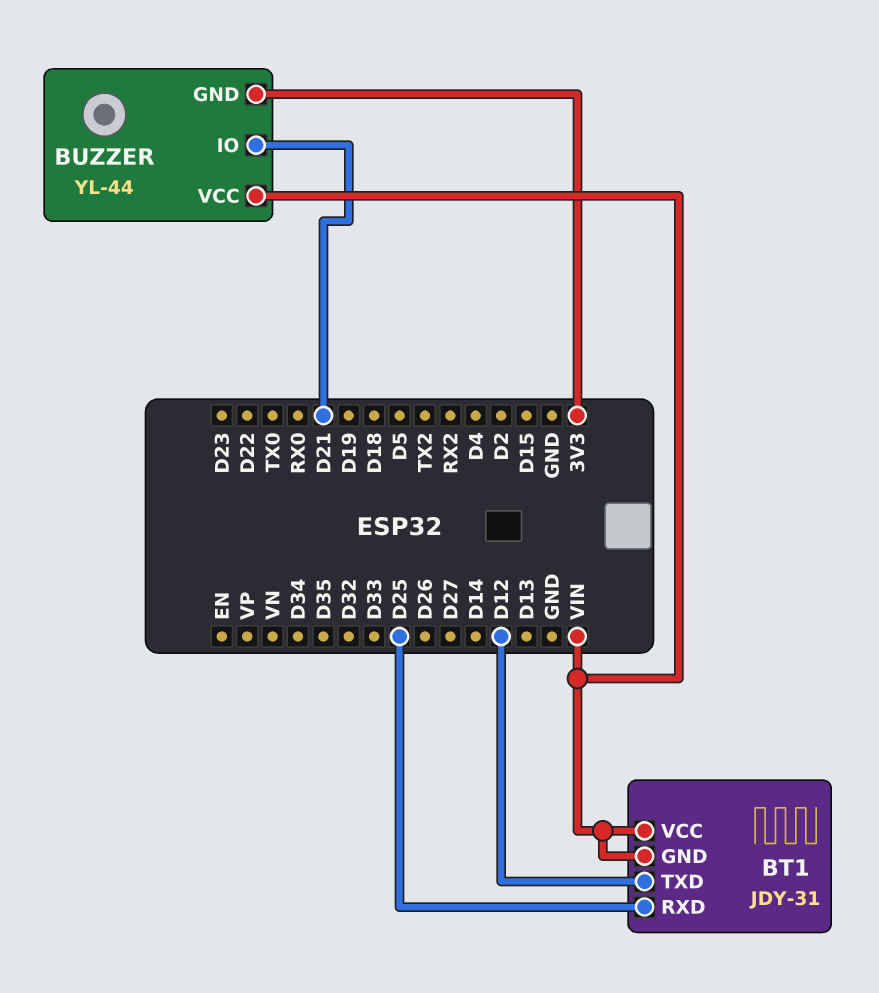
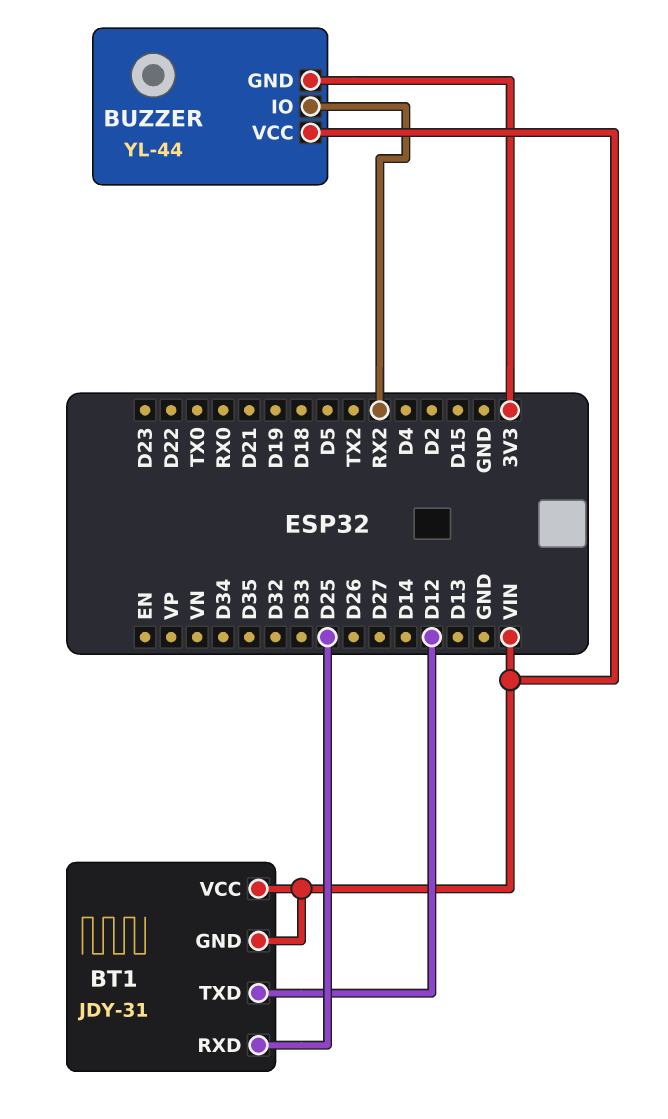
BUZZER pin IO: D21 -> RX2

